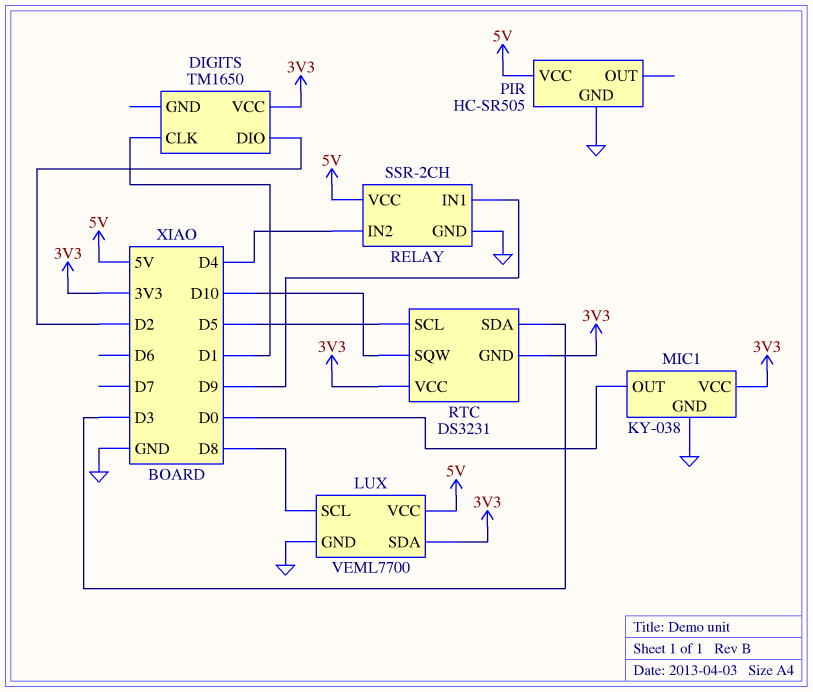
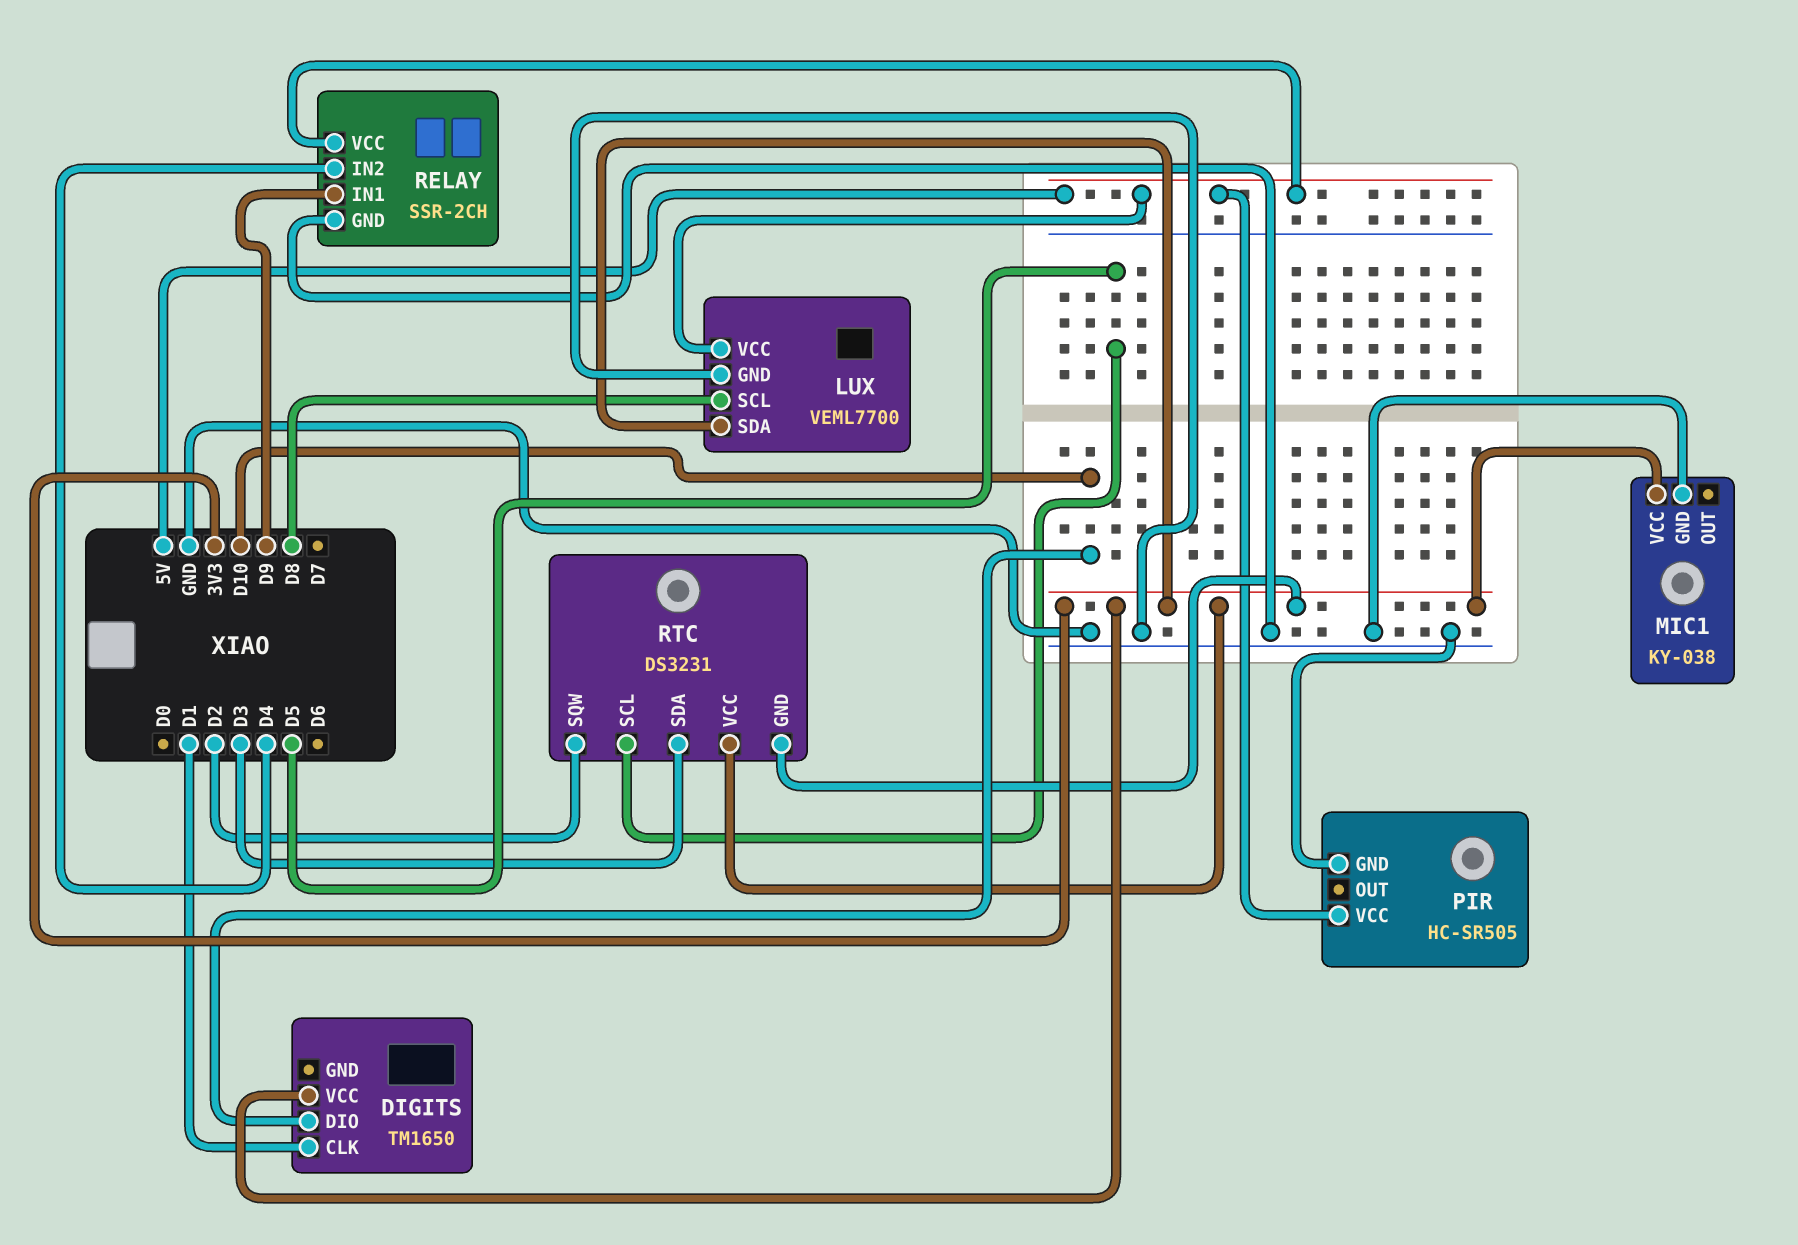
DIGITS pin DIO: D2 -> D10
MIC1 pin OUT: D0 -> none
RTC pin SQW: D10 -> D2

